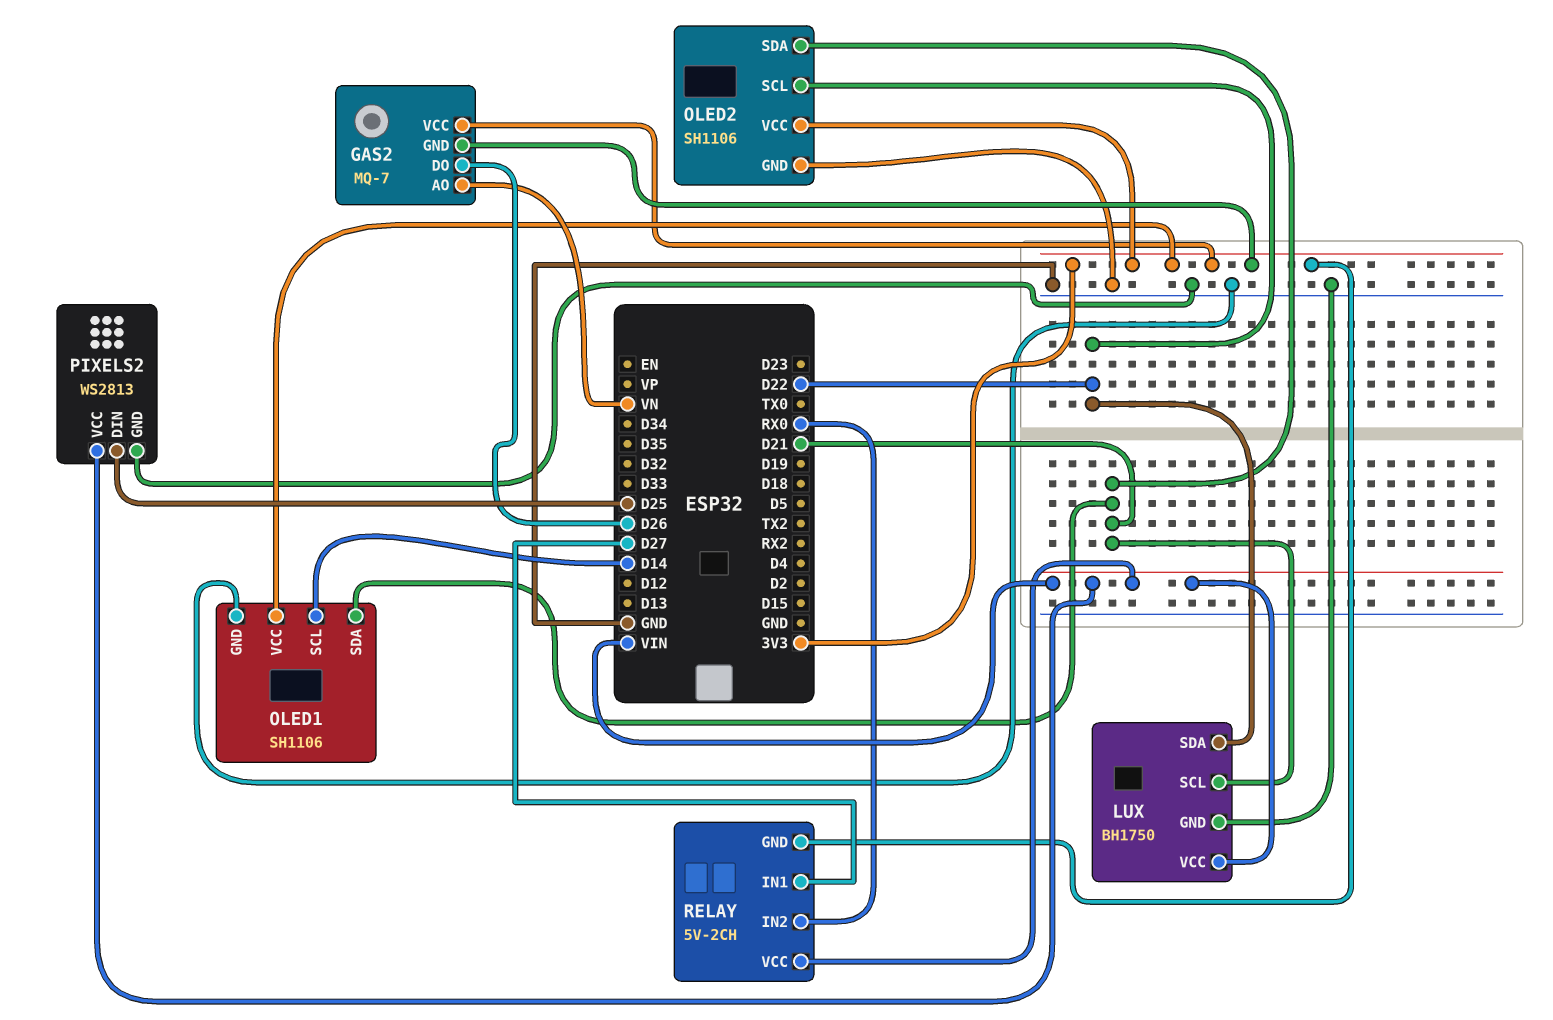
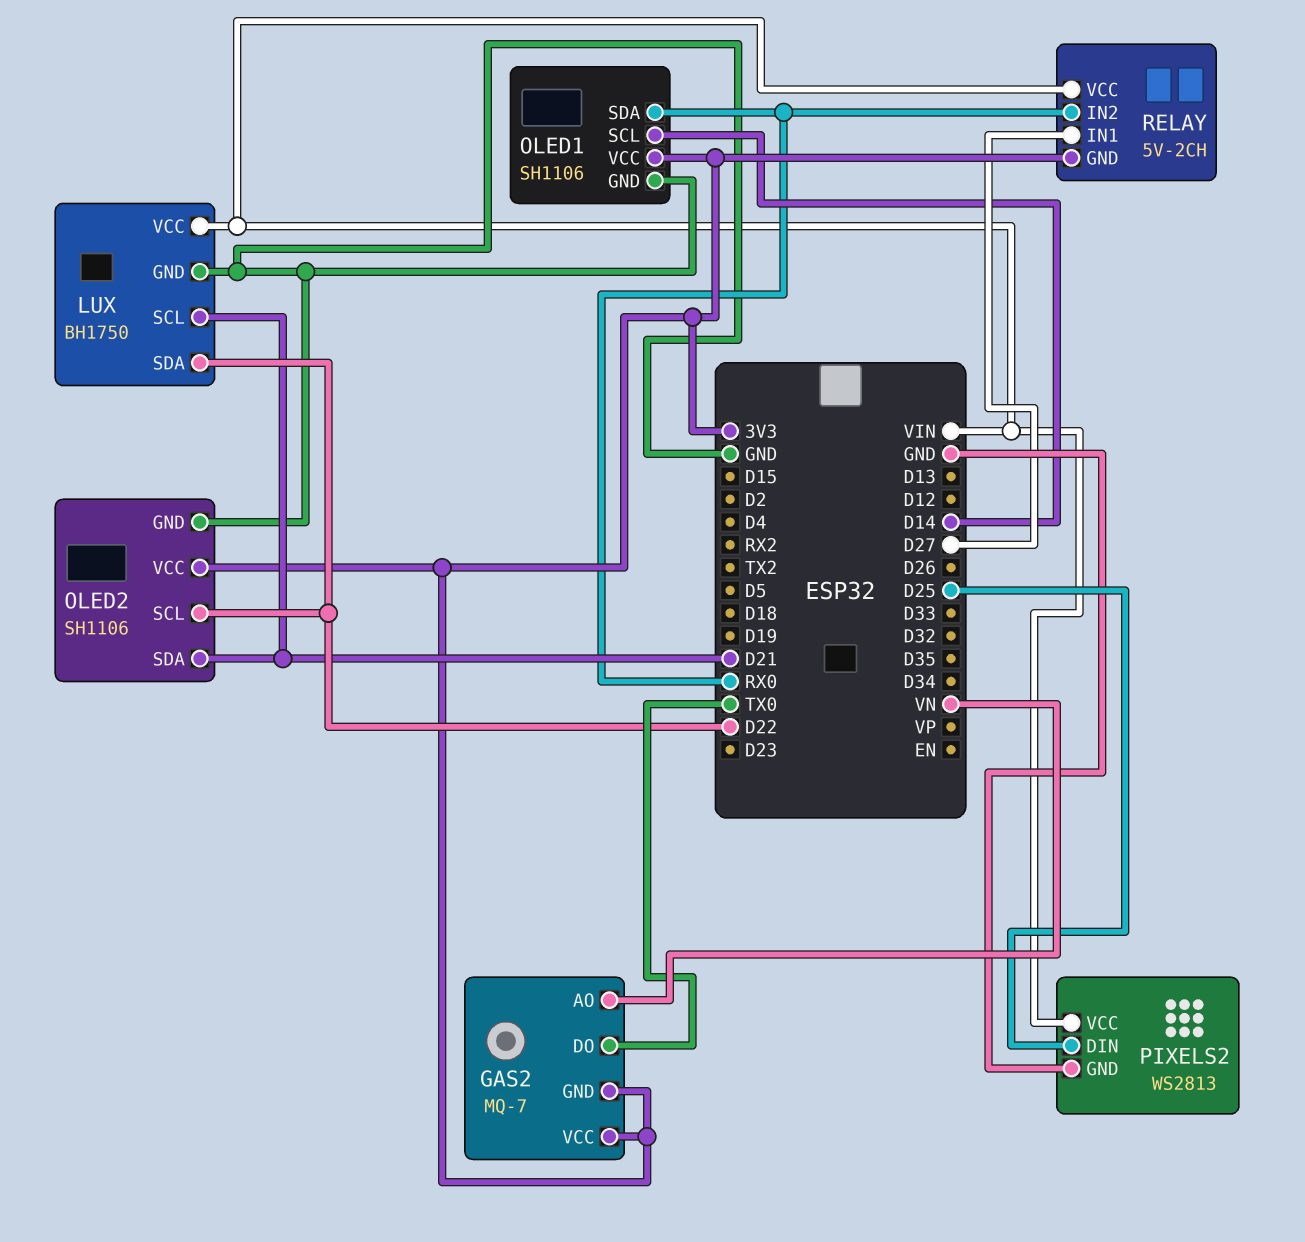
GAS2 pin DO: D26 -> TX0
OLED1 pin SDA: D21 -> RX0

